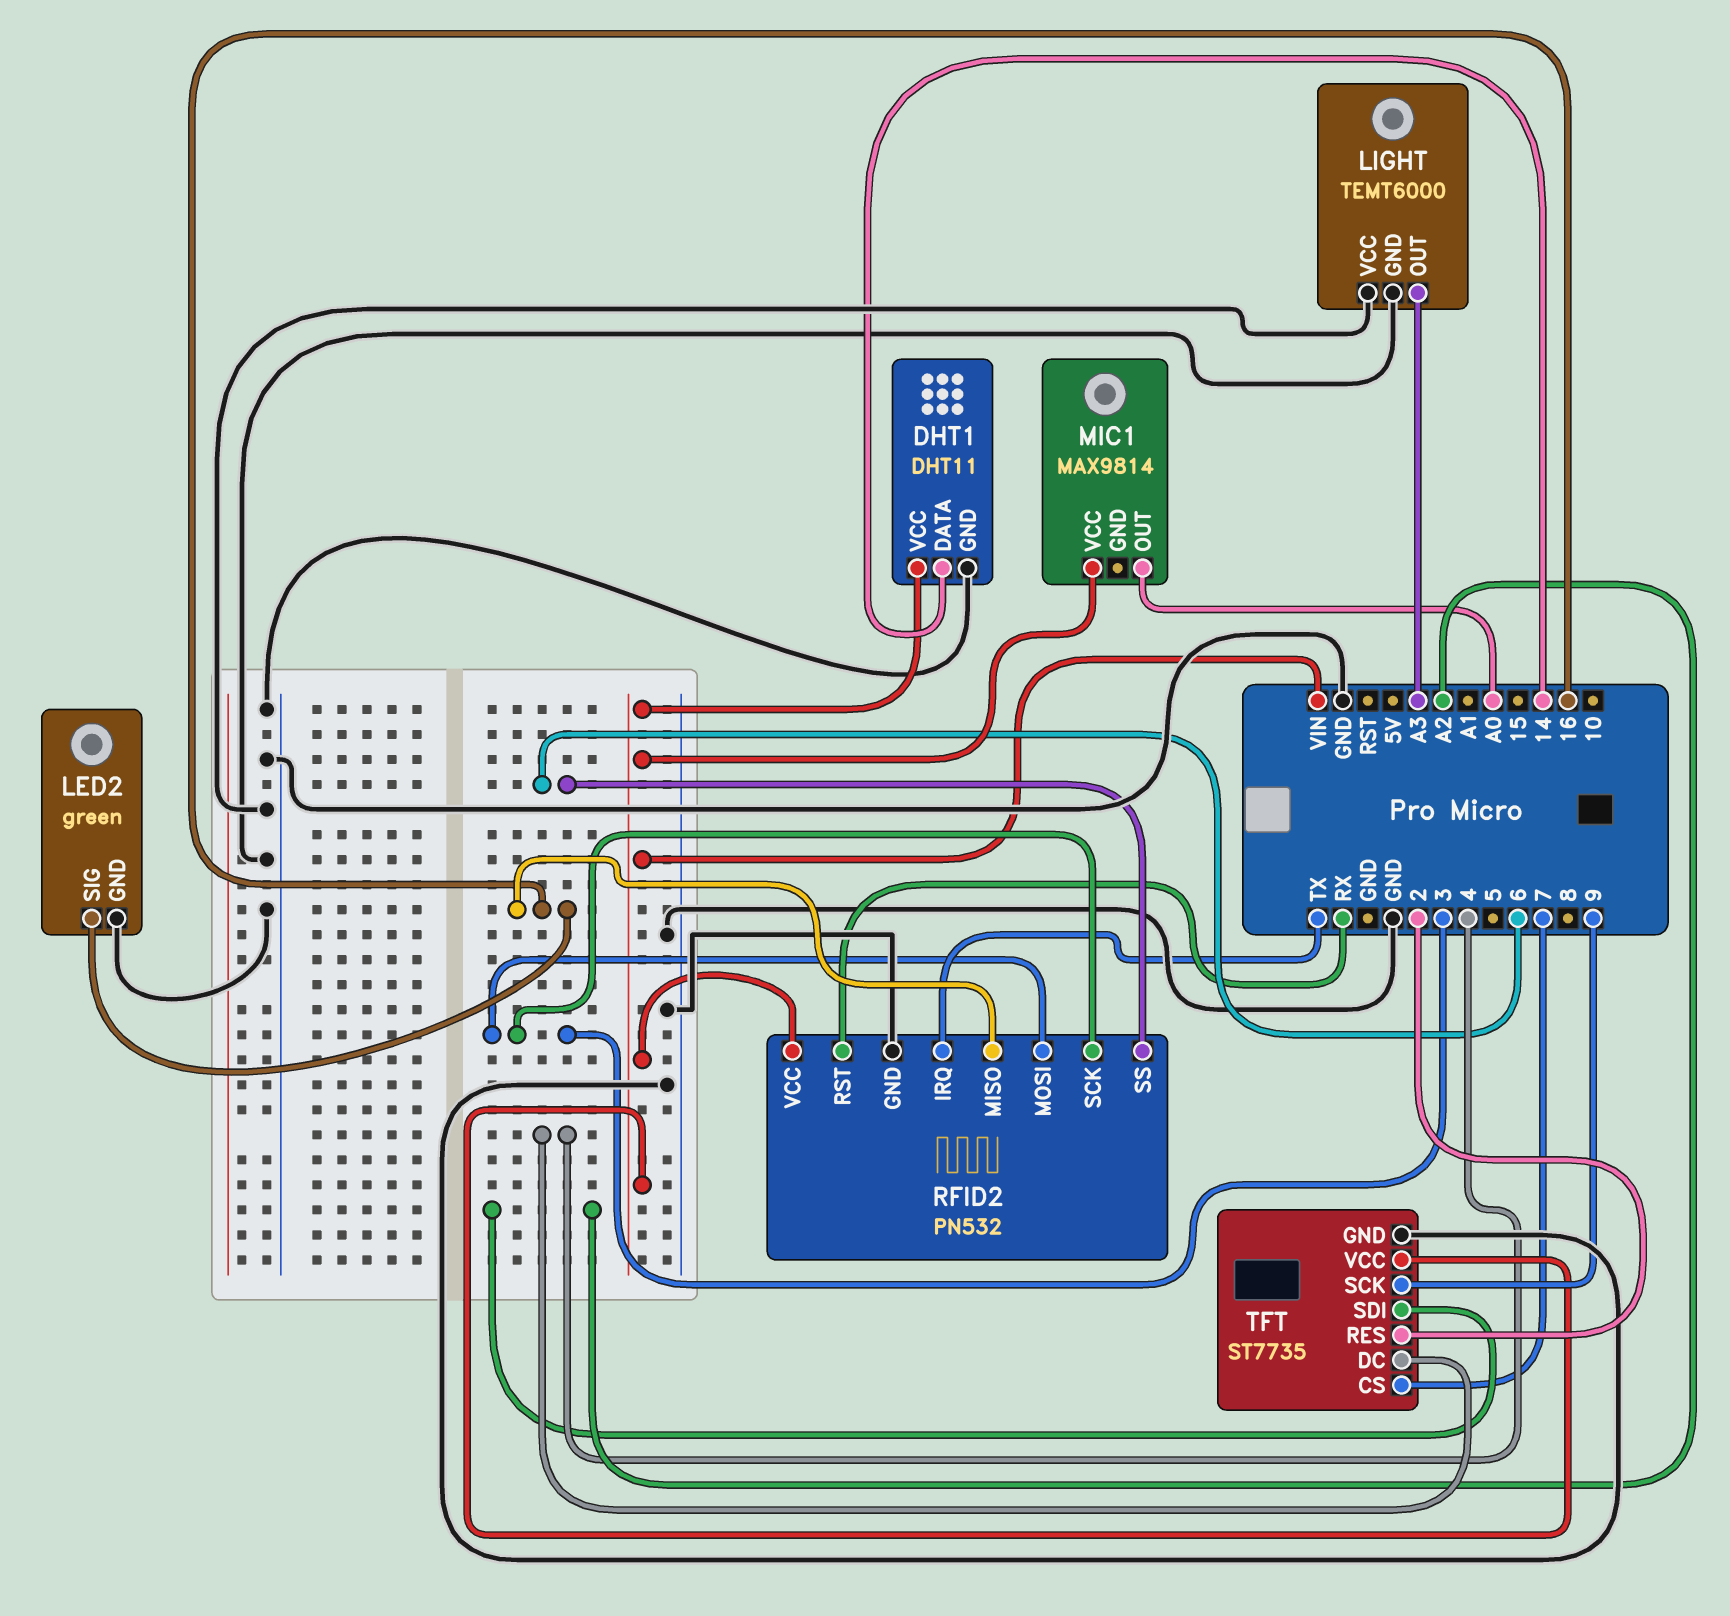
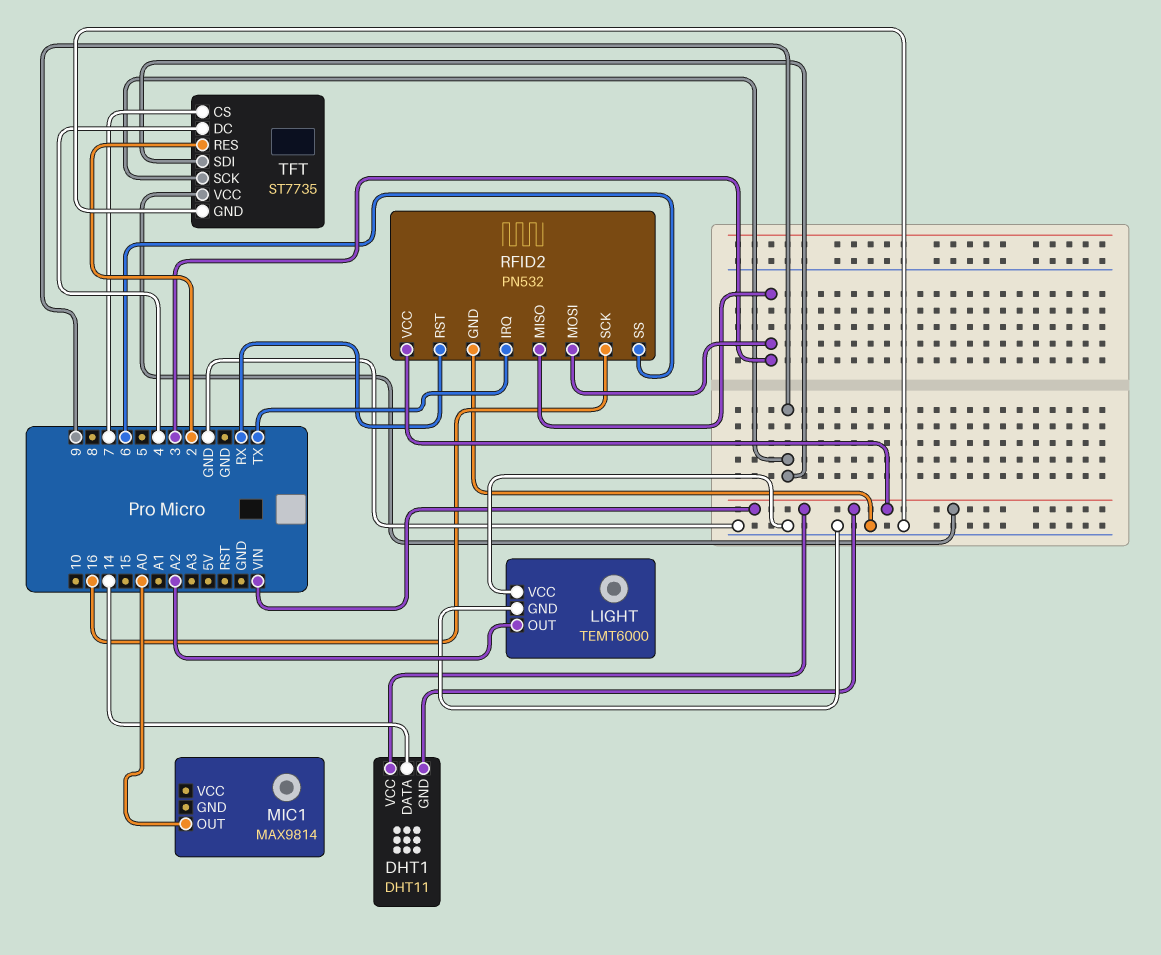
DHT1 pin GND: GND -> VIN
LED2: green -> none
LED2 pin GND: GND -> none
LED2 pin SIG: 16 -> none
LIGHT pin OUT: A3 -> A2
MIC1 pin VCC: VIN -> none
RFID2 pin MISO: 16 -> 3
RFID2 pin SCK: 3 -> 16
TFT pin SDI: A2 -> 9

